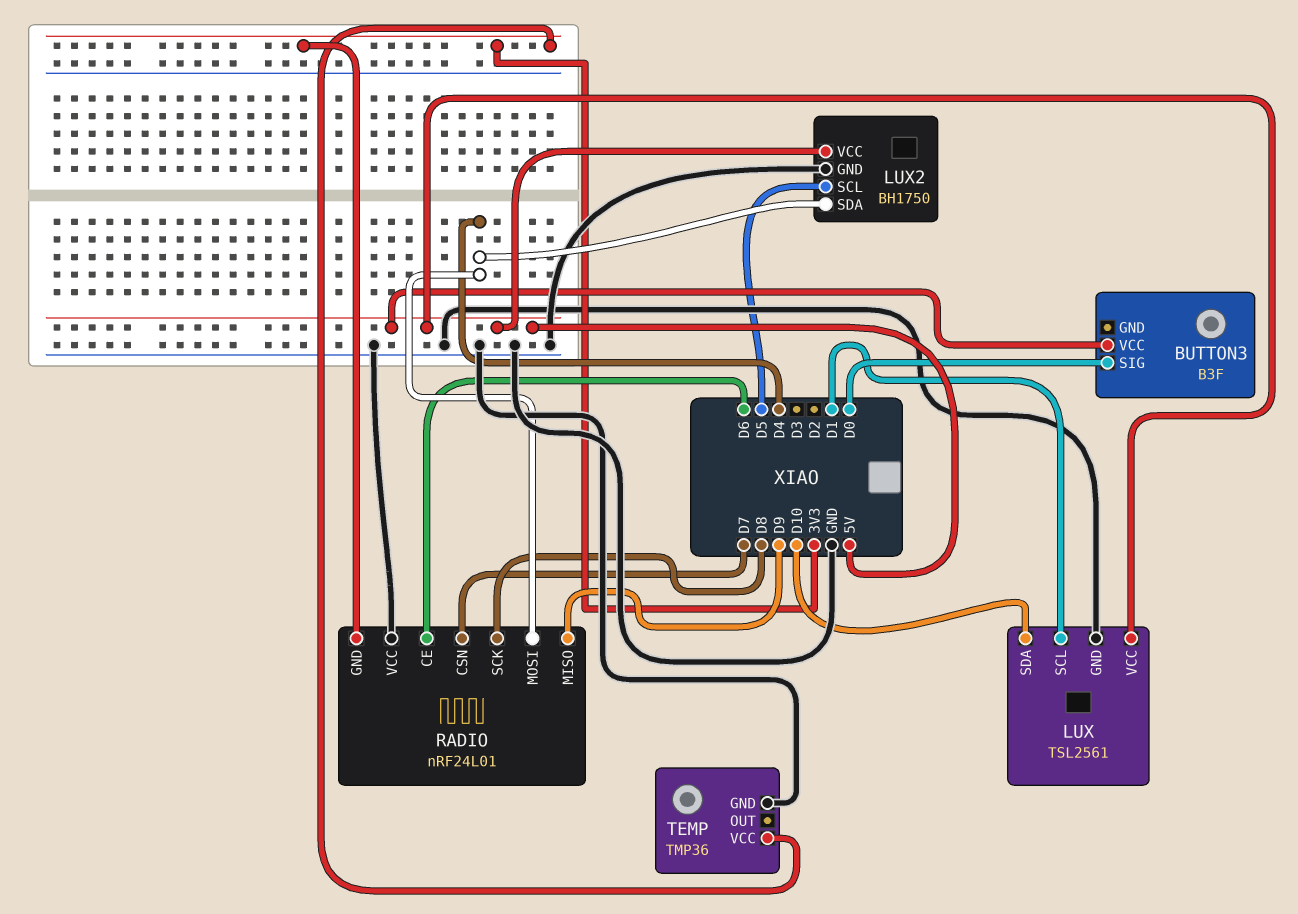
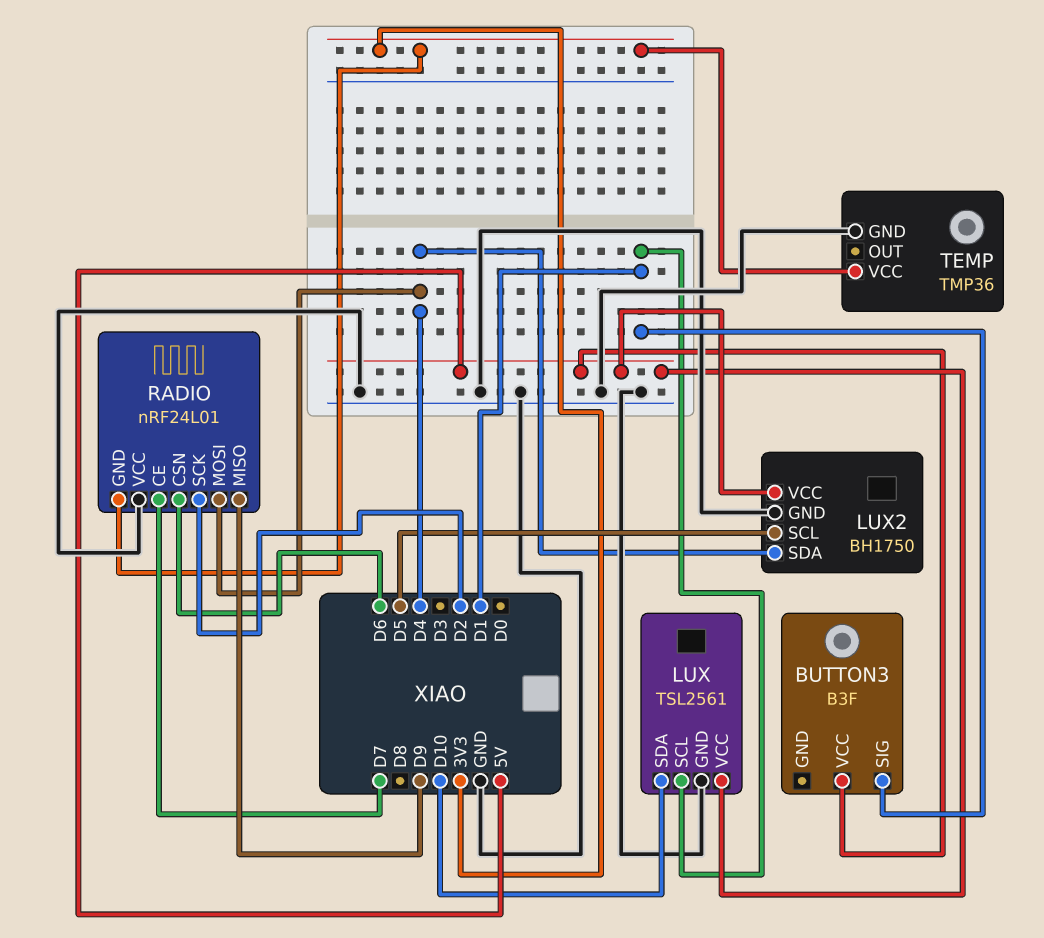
BUTTON3 pin SIG: D0 -> D1
RADIO pin CE: D6 -> D7
RADIO pin CSN: D7 -> D6
RADIO pin SCK: D8 -> D2

